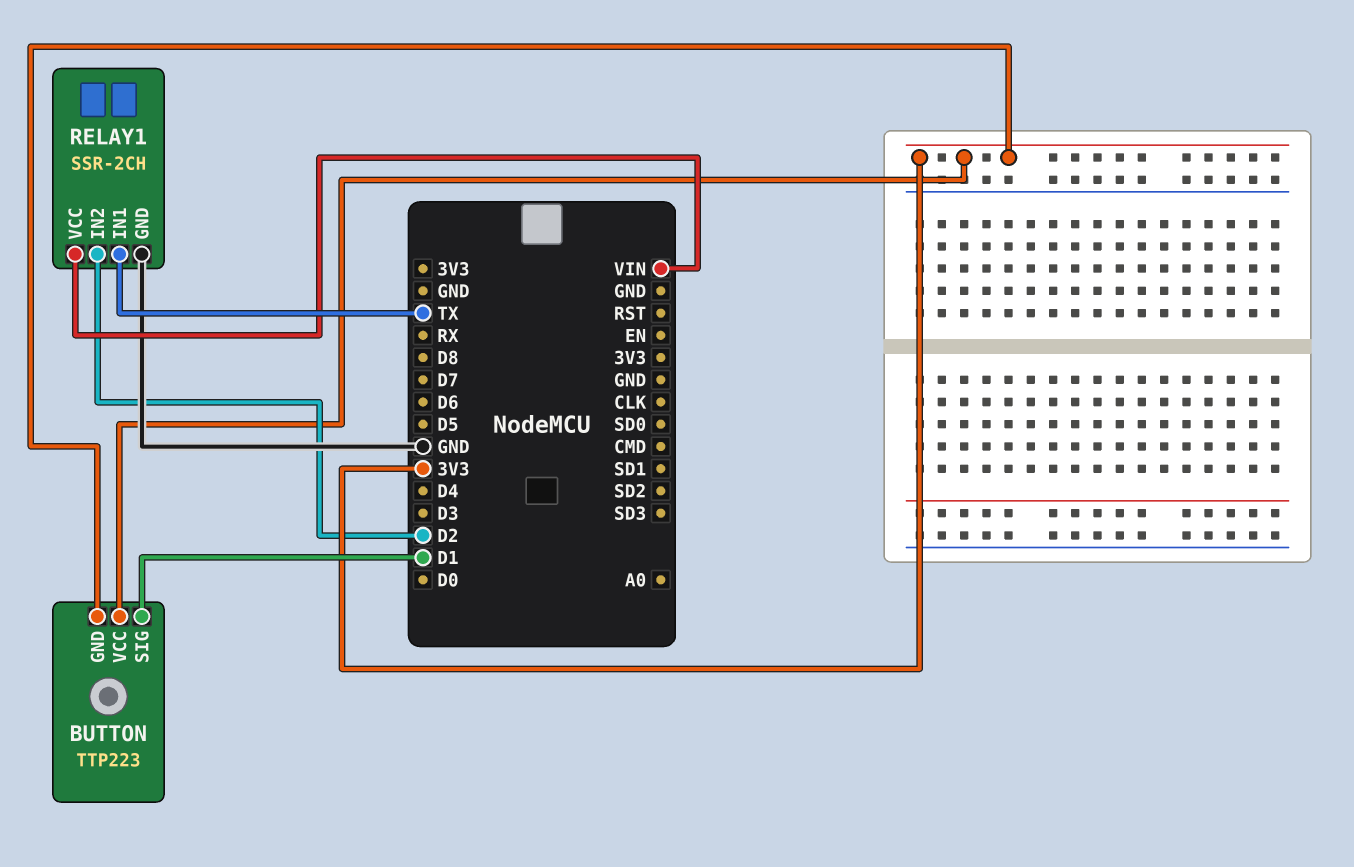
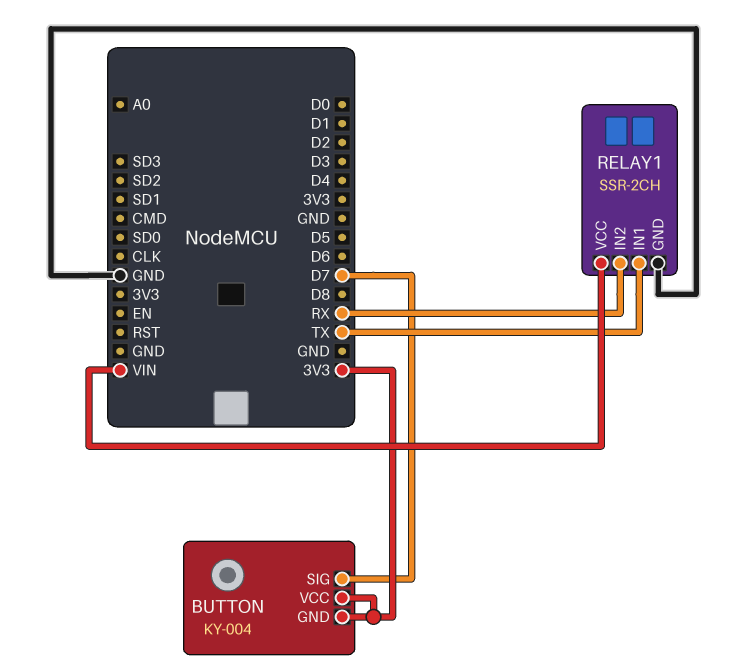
BUTTON: TTP223 -> KY-004
BUTTON pin SIG: D1 -> D7
RELAY1 pin IN2: D2 -> RX

